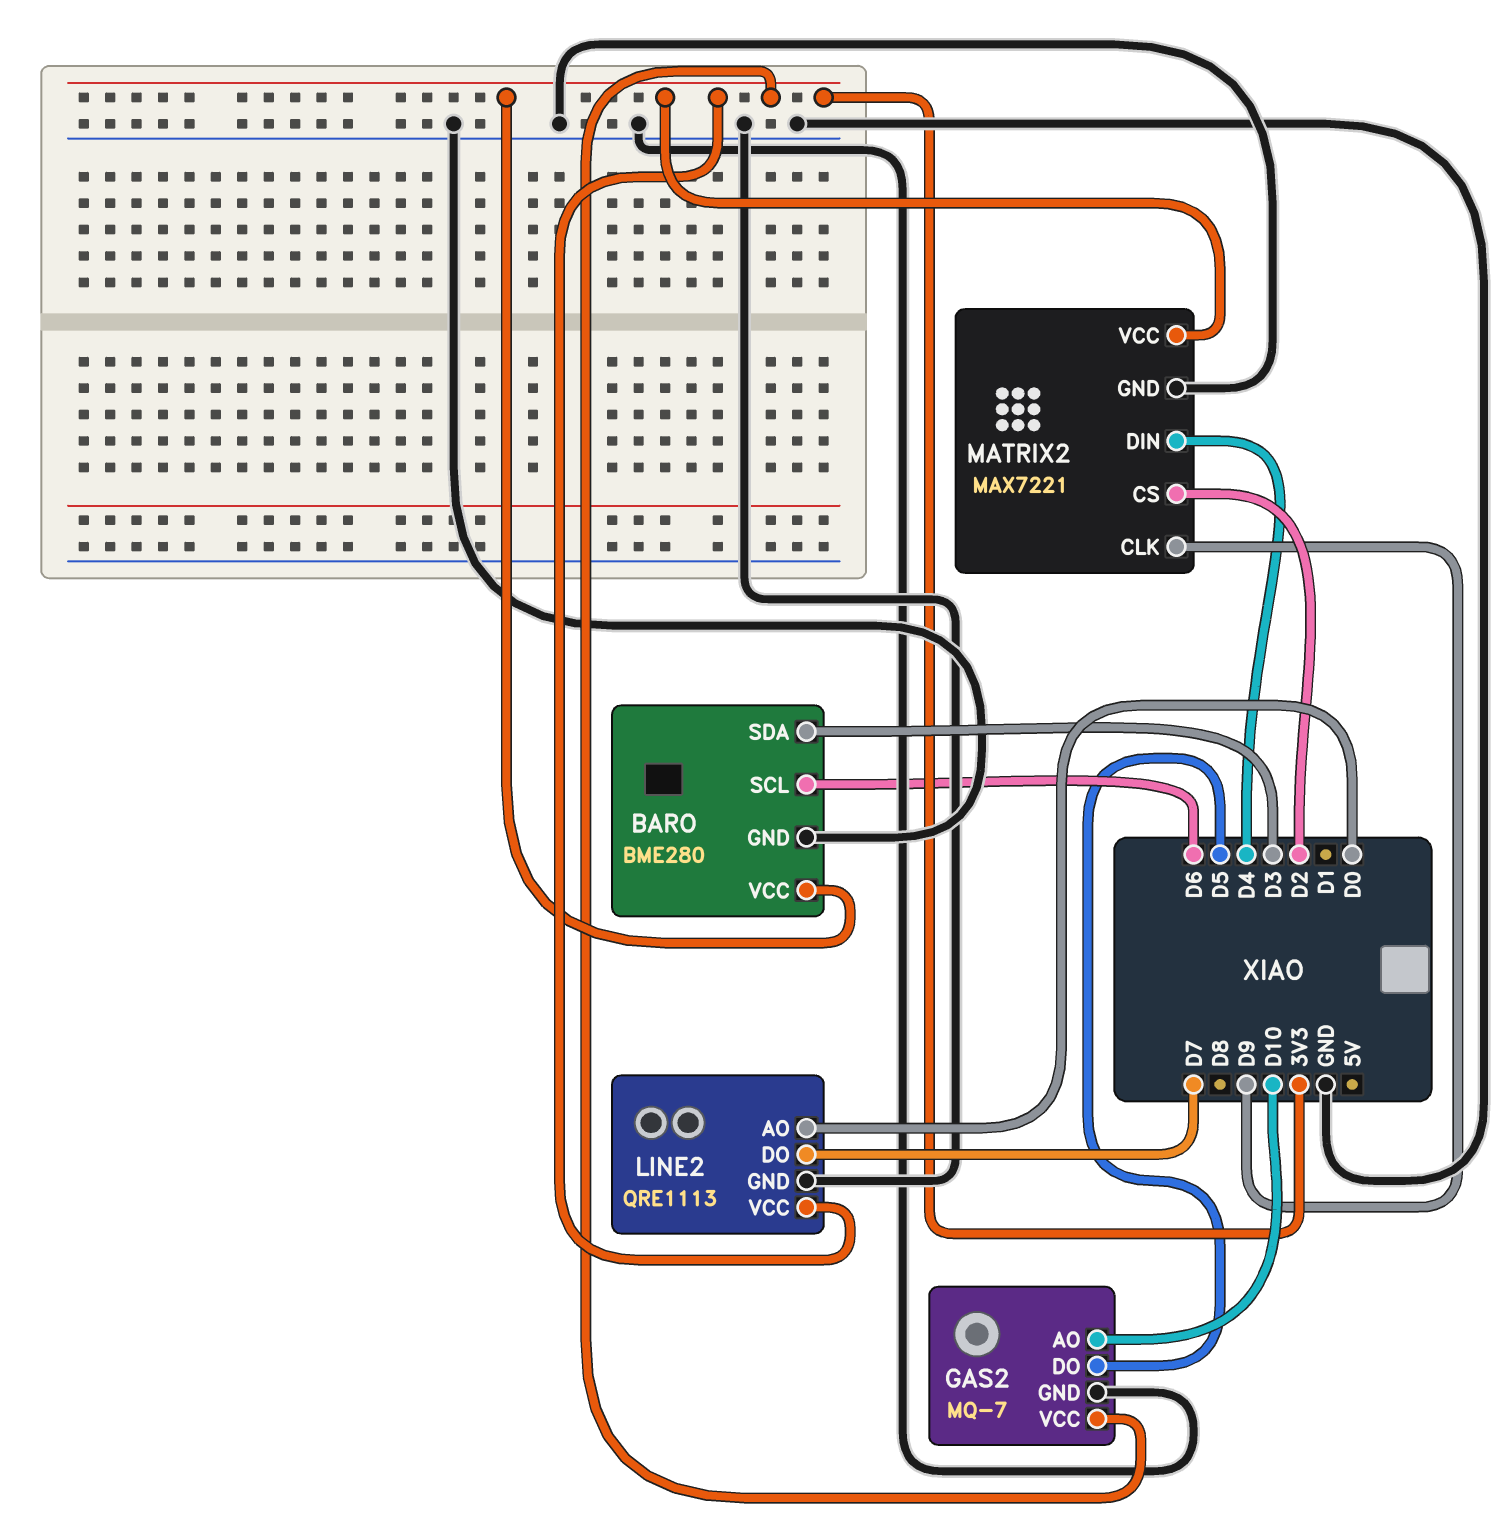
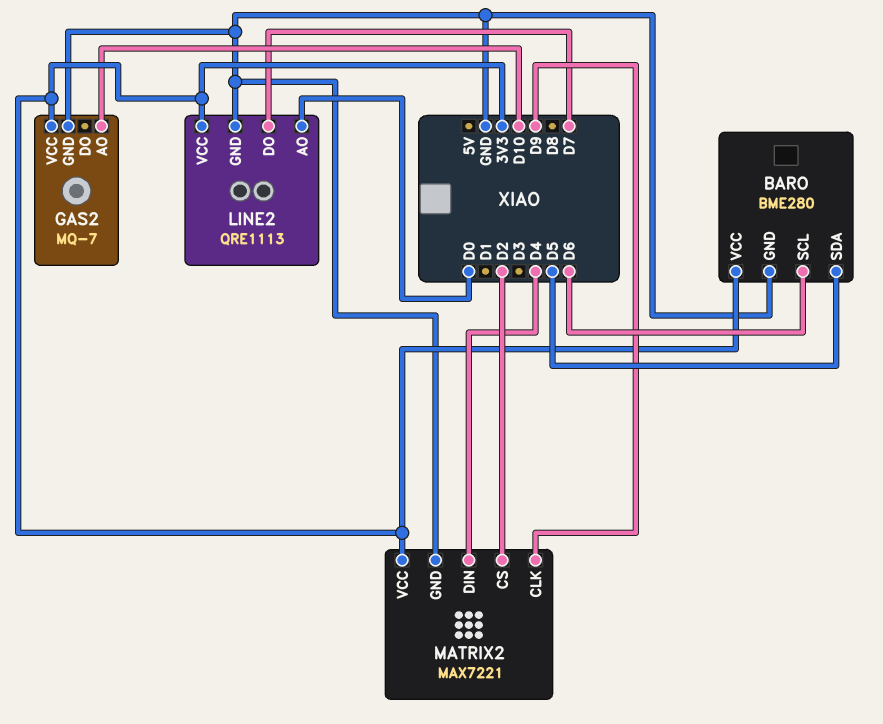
BARO pin SDA: D3 -> D5
GAS2 pin DO: D5 -> none

